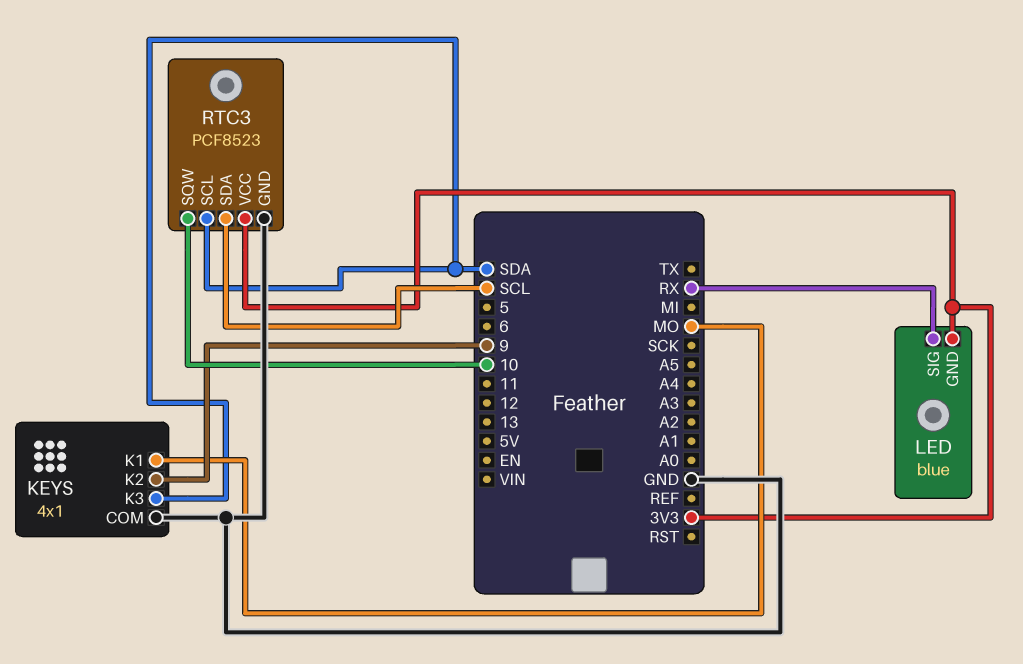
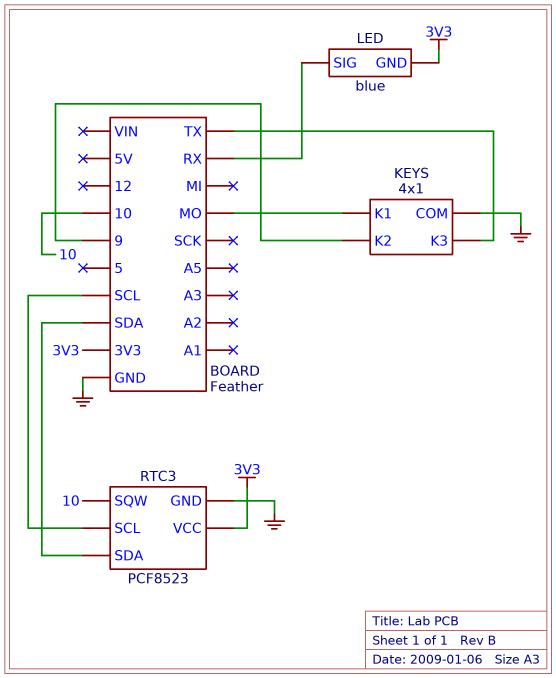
KEYS pin K3: SDA -> TX
RTC3 pin SCL: SDA -> SCL
RTC3 pin SDA: SCL -> SDA

